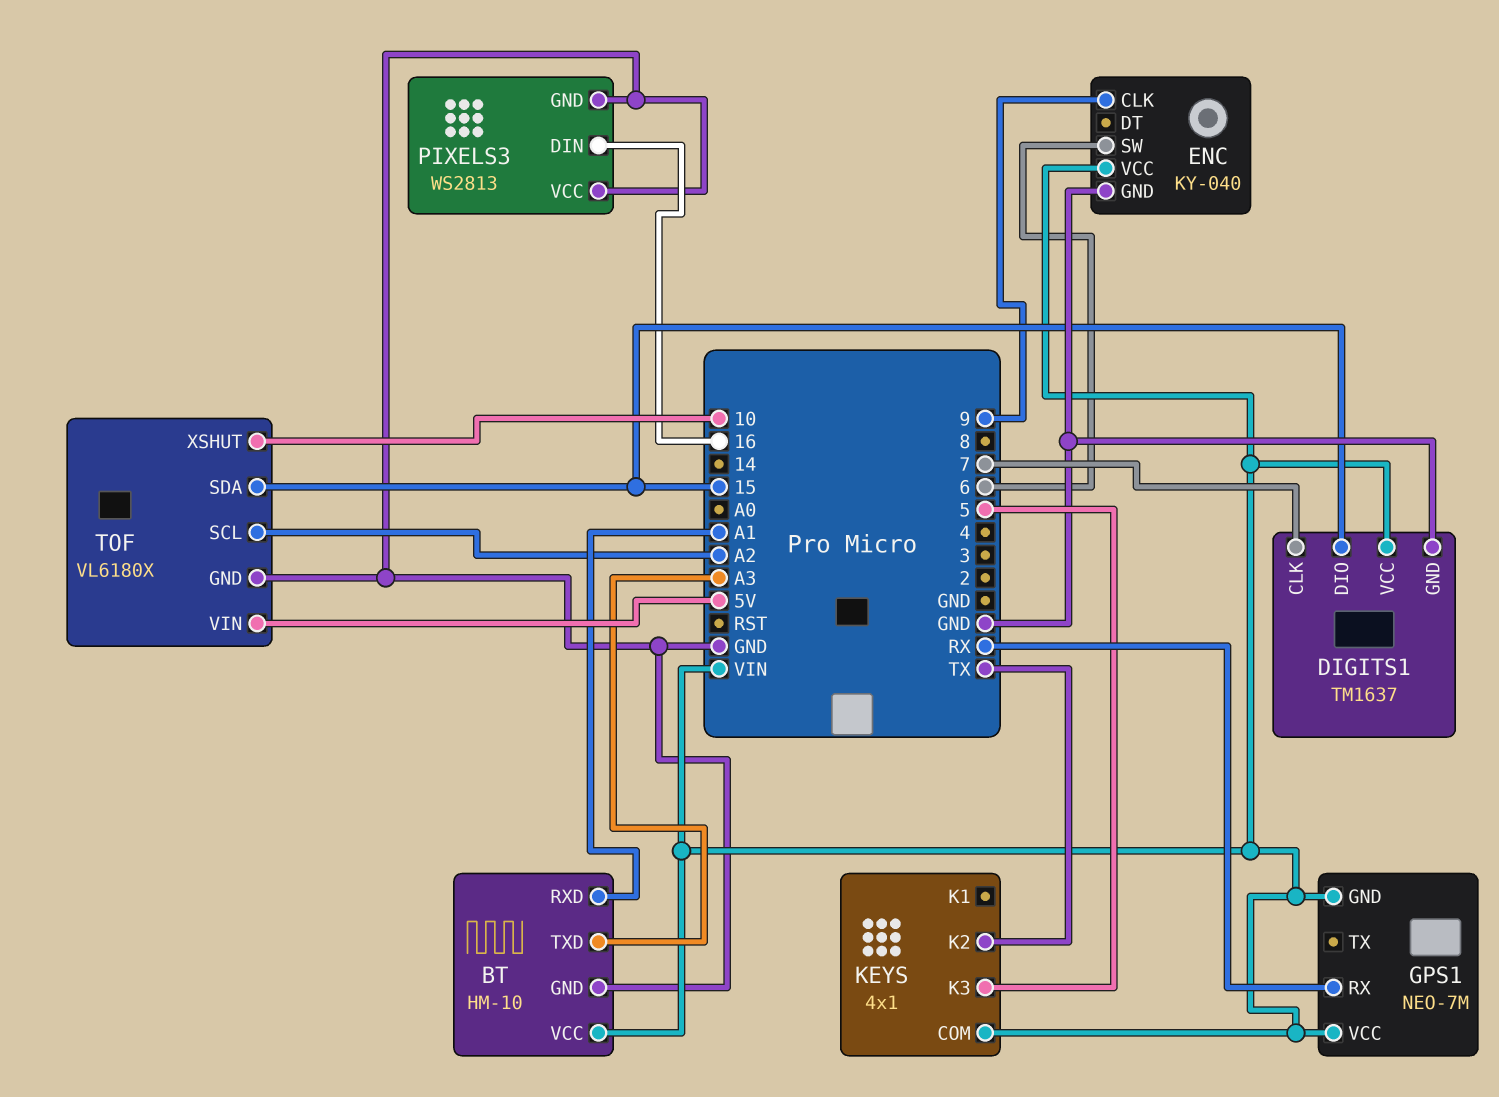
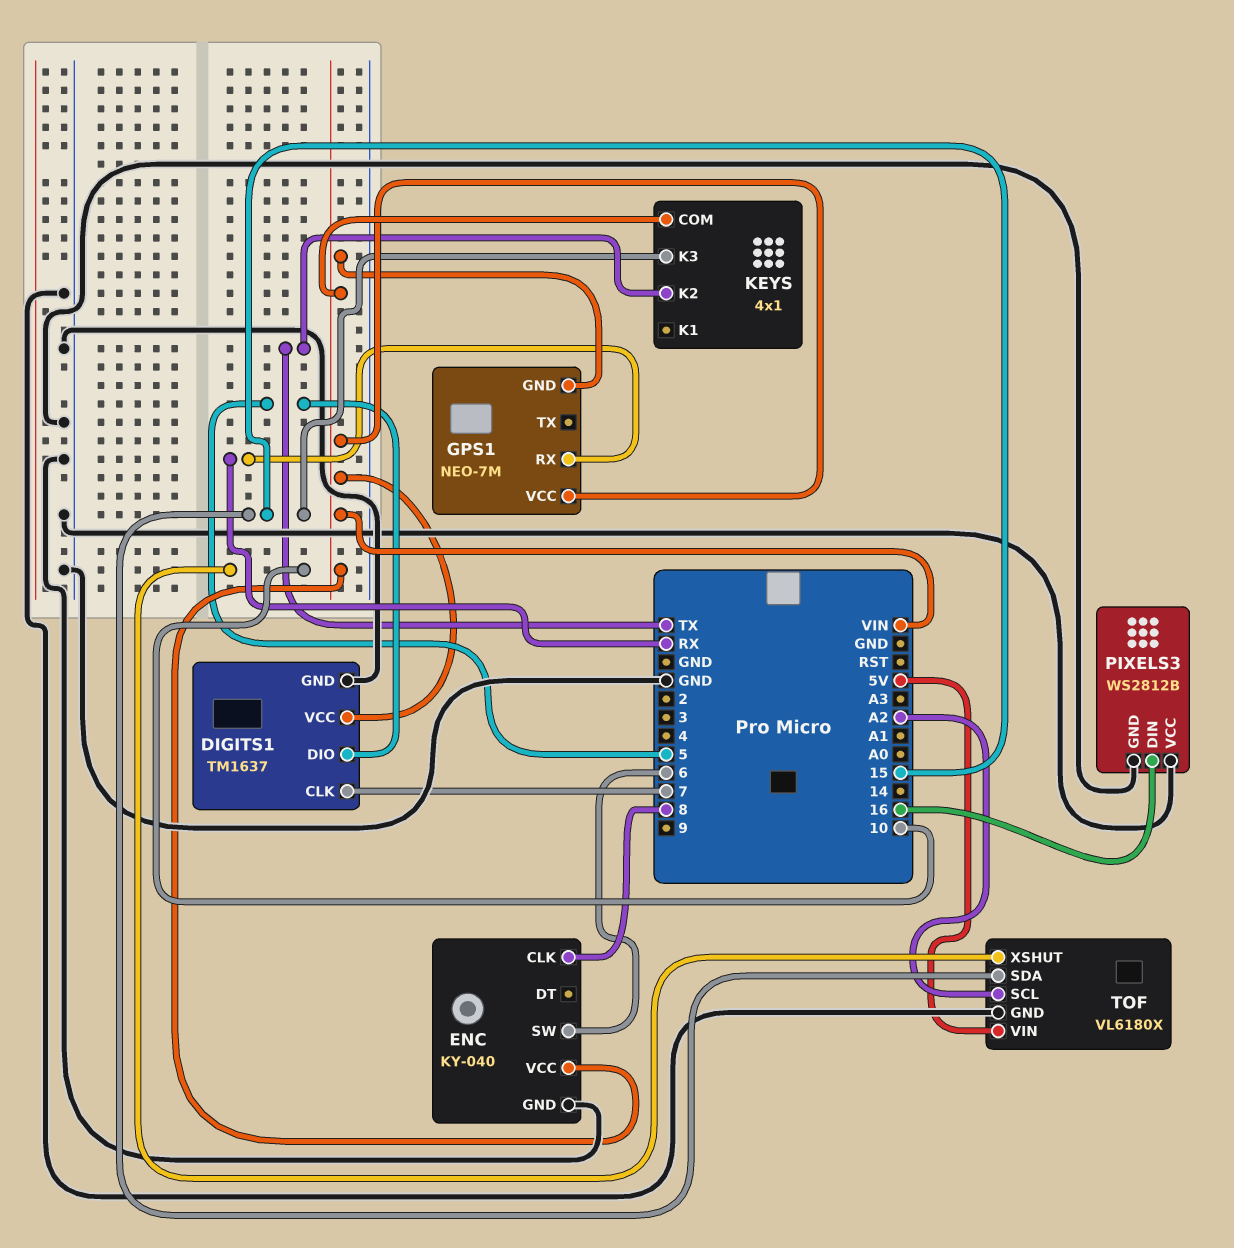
BT: HM-10 -> none
BT pin GND: GND -> none
BT pin RXD: A1 -> none
BT pin TXD: A3 -> none
BT pin VCC: VIN -> none
DIGITS1 pin DIO: 15 -> 5
ENC pin CLK: 9 -> 8
KEYS pin K3: 5 -> 15
PIXELS3: WS2813 -> WS2812B

